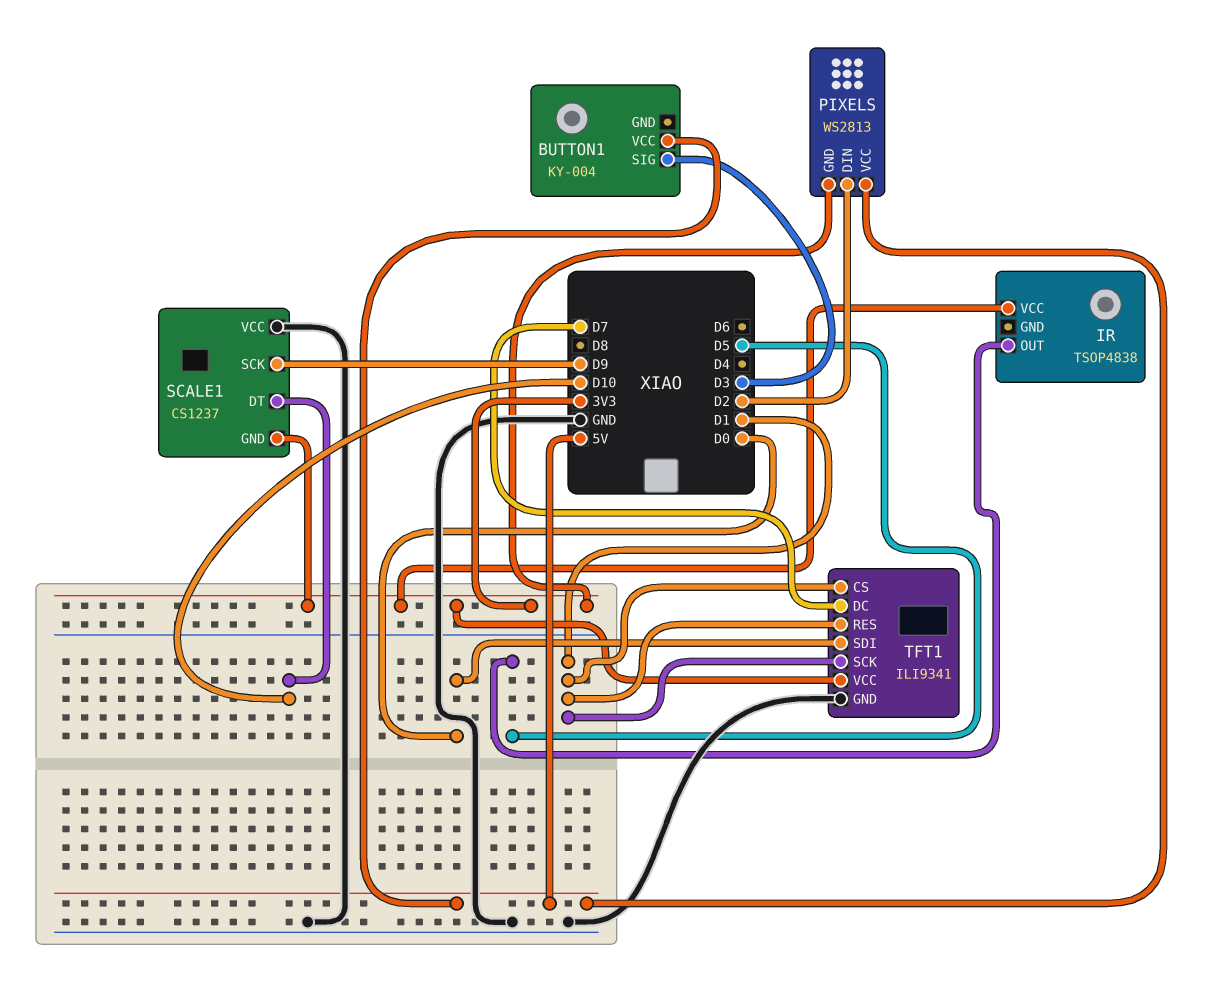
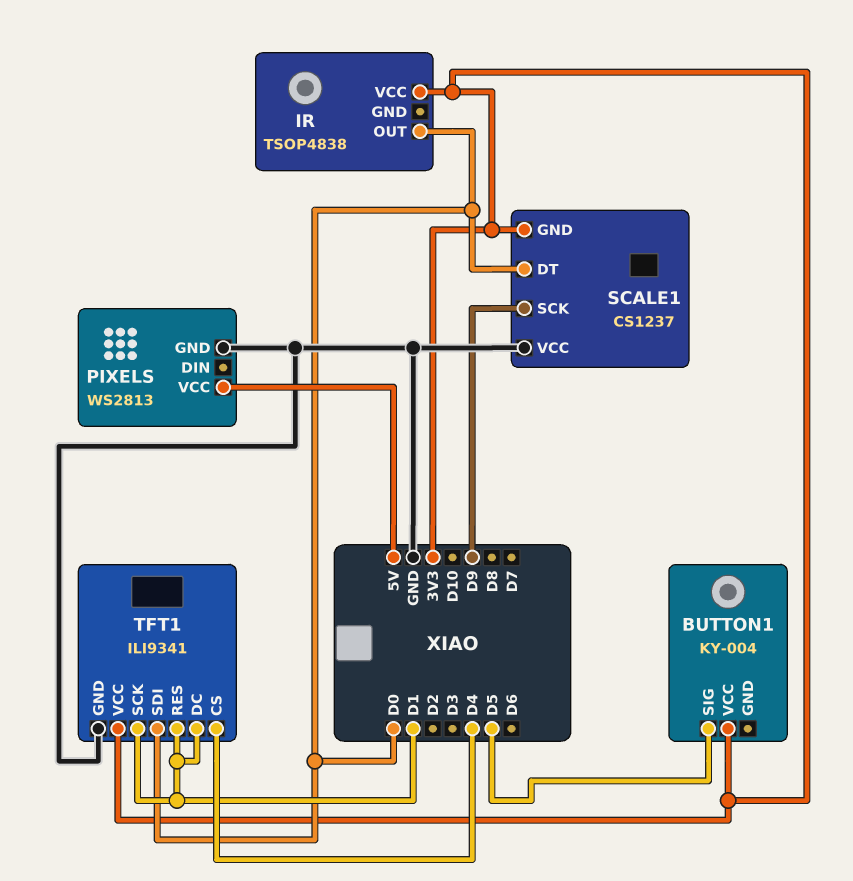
BUTTON1 pin SIG: D3 -> D5
BUTTON1 pin VCC: 5V -> 3V3
IR pin OUT: D5 -> D0
PIXELS pin DIN: D2 -> none
PIXELS pin GND: 3V3 -> GND
SCALE1 pin DT: D10 -> D0
TFT1 pin CS: D1 -> D4
TFT1 pin DC: D7 -> D1

